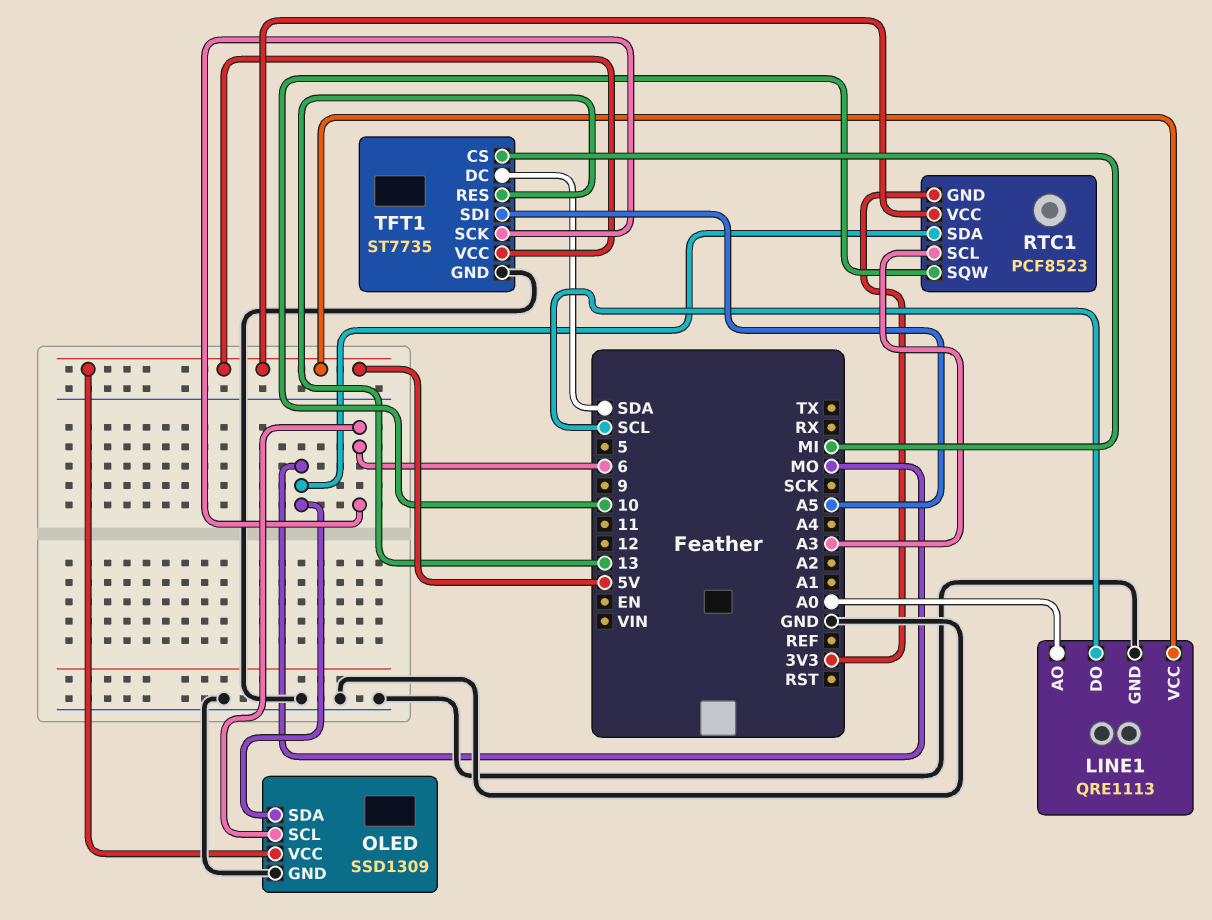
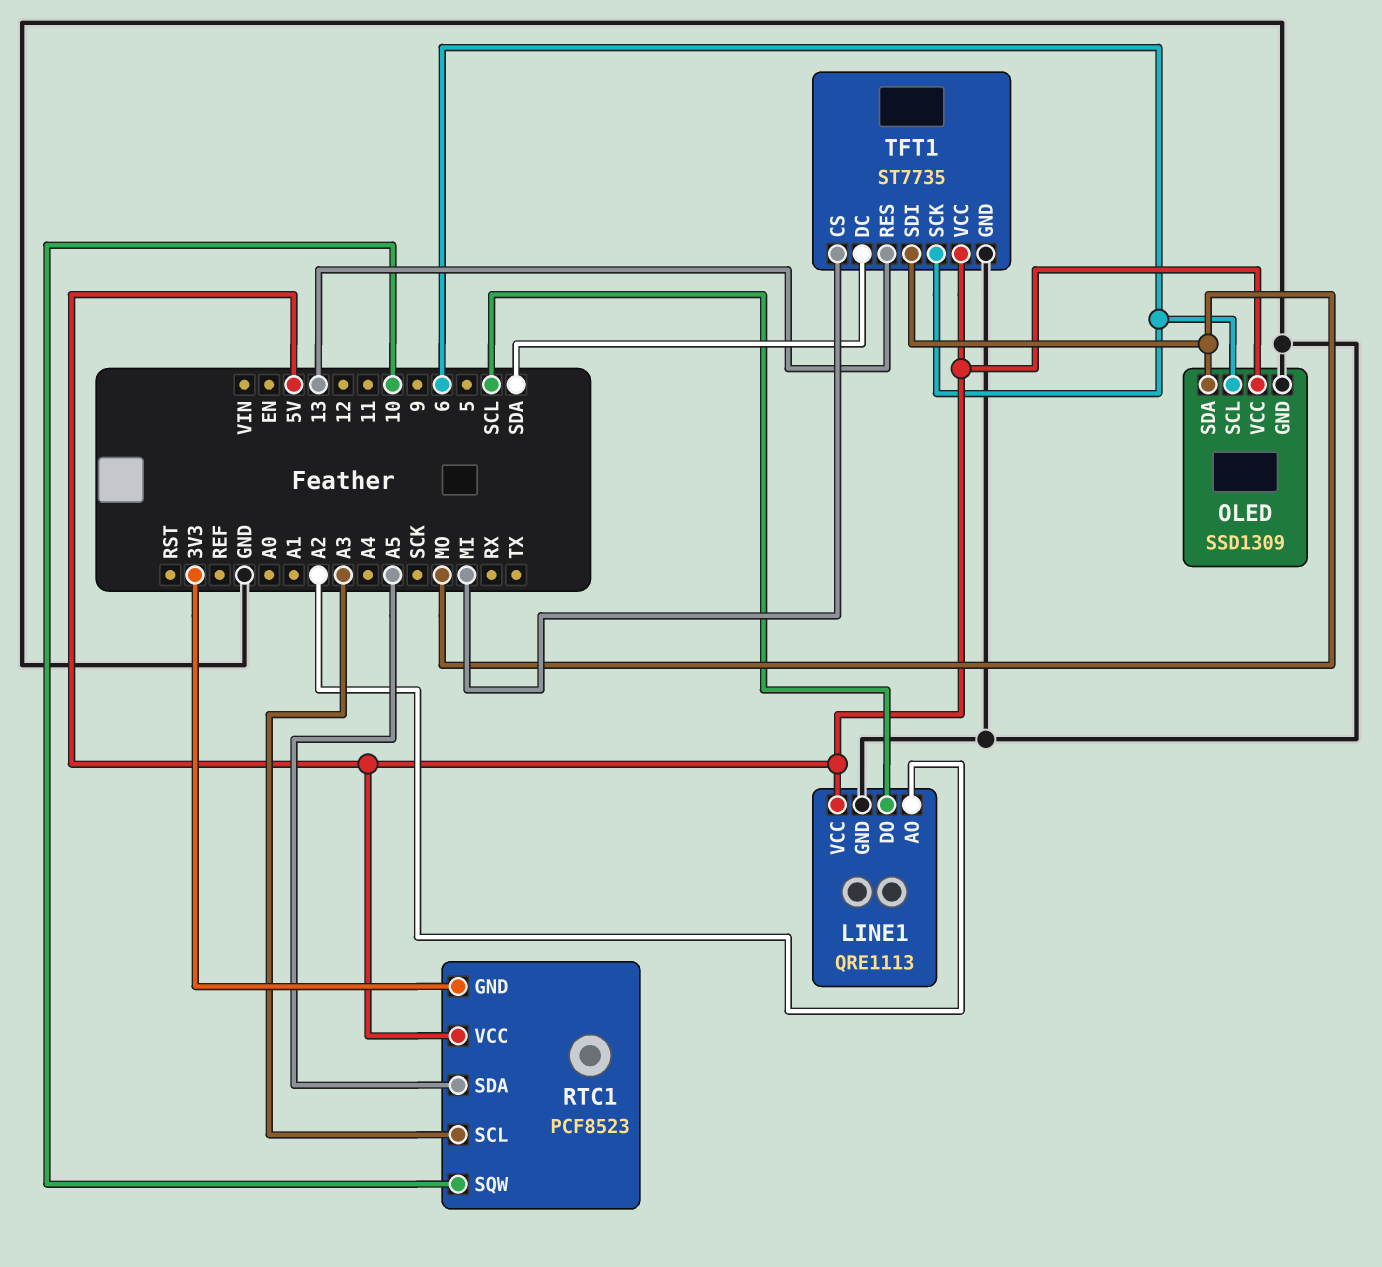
LINE1 pin AO: A0 -> A2
RTC1 pin SDA: MO -> A5
TFT1 pin SDI: A5 -> MO

